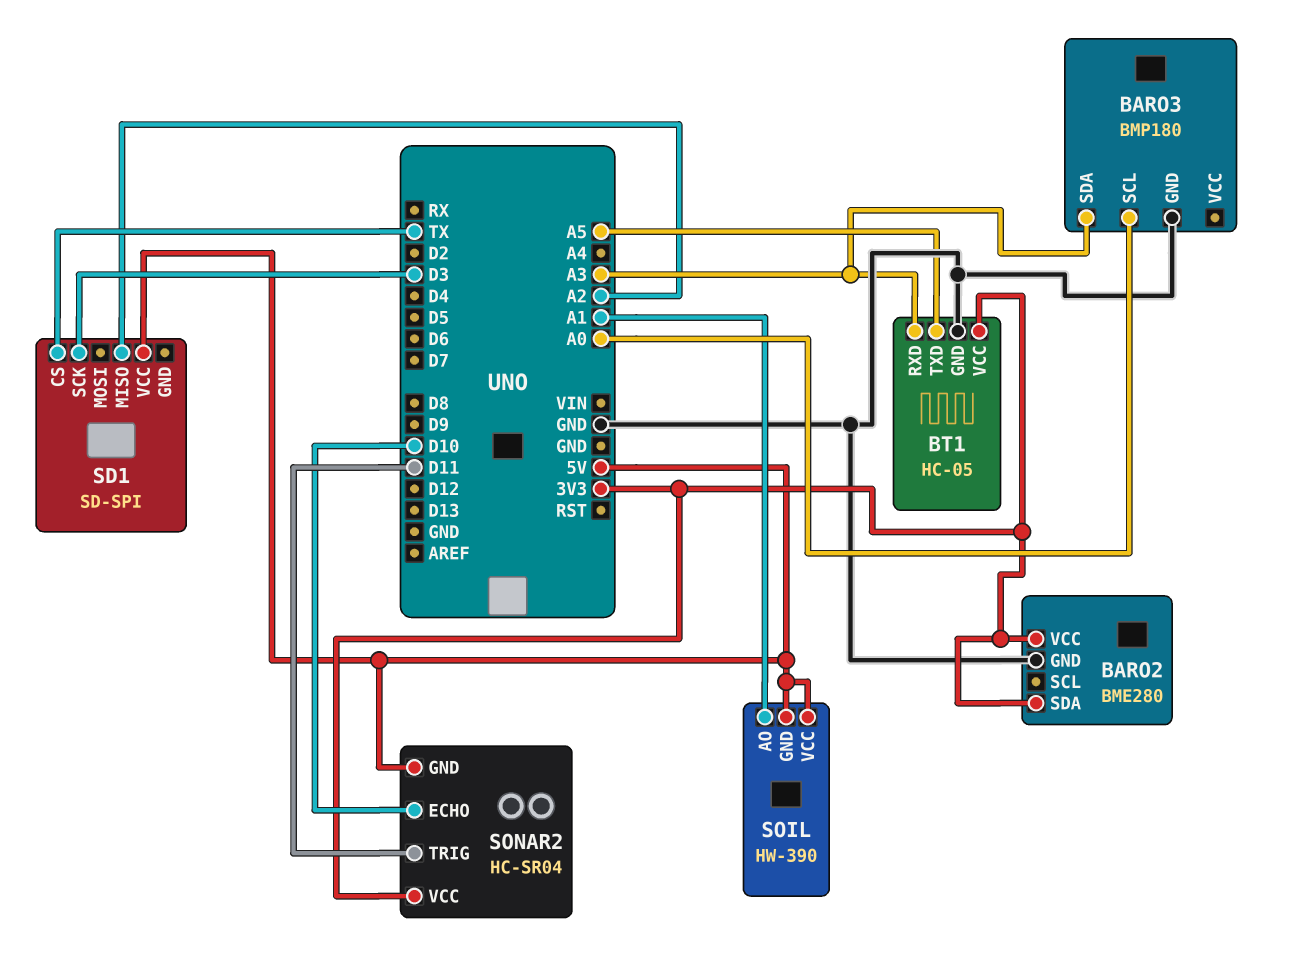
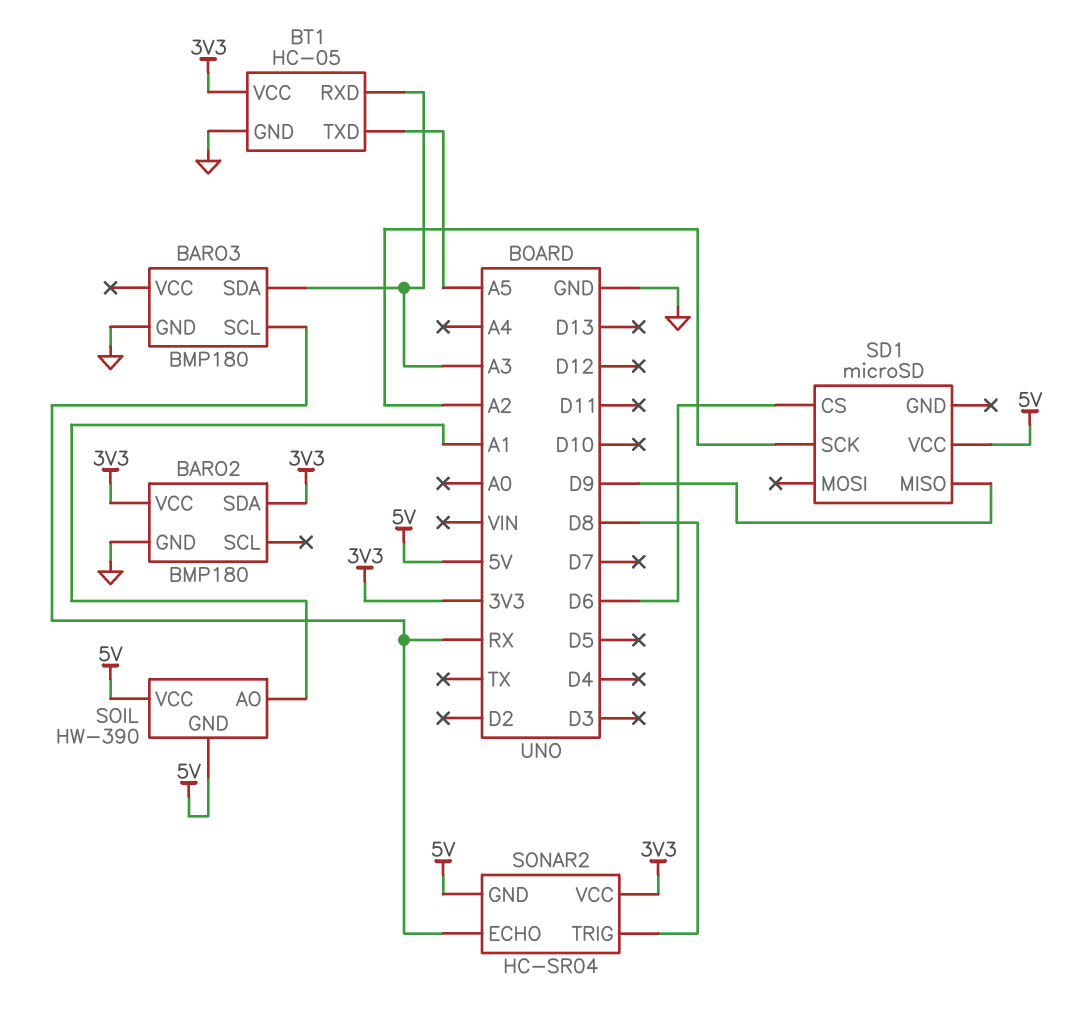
BARO2: BME280 -> BMP180
BARO3 pin SCL: A0 -> RX
SD1: SD-SPI -> microSD
SD1 pin CS: TX -> D6
SD1 pin MISO: A2 -> D9
SD1 pin SCK: D3 -> A2
SONAR2 pin ECHO: D10 -> RX
SONAR2 pin TRIG: D11 -> D8

